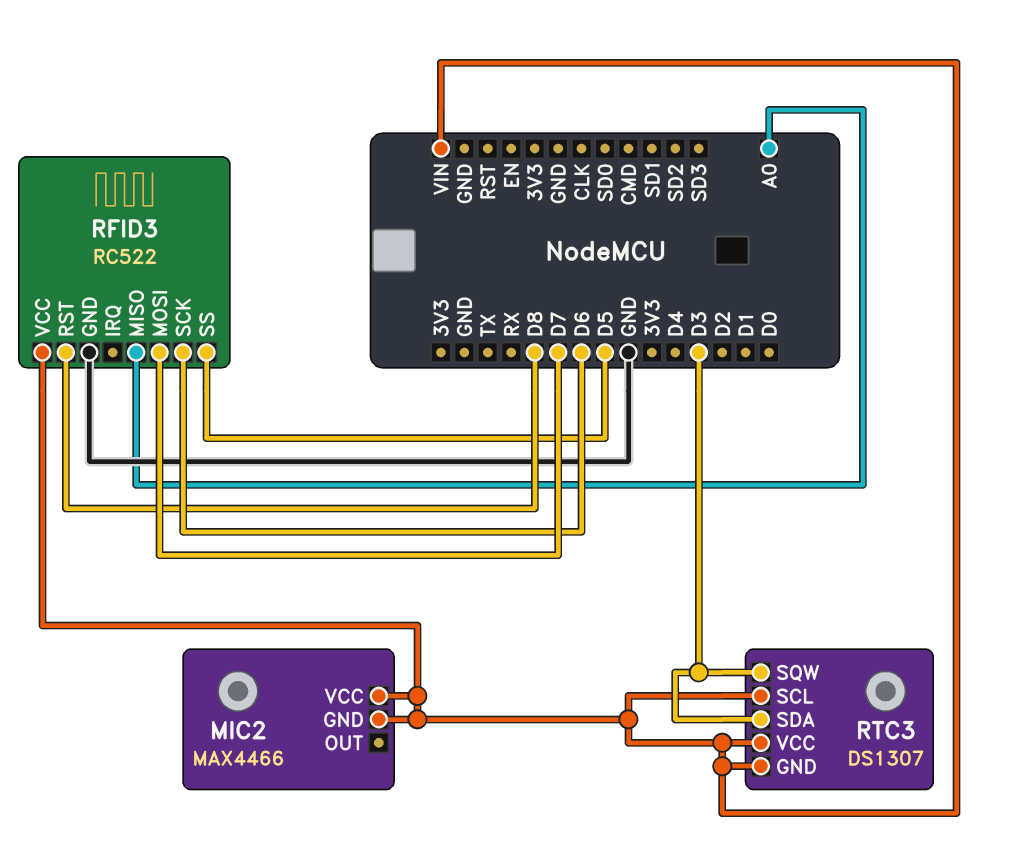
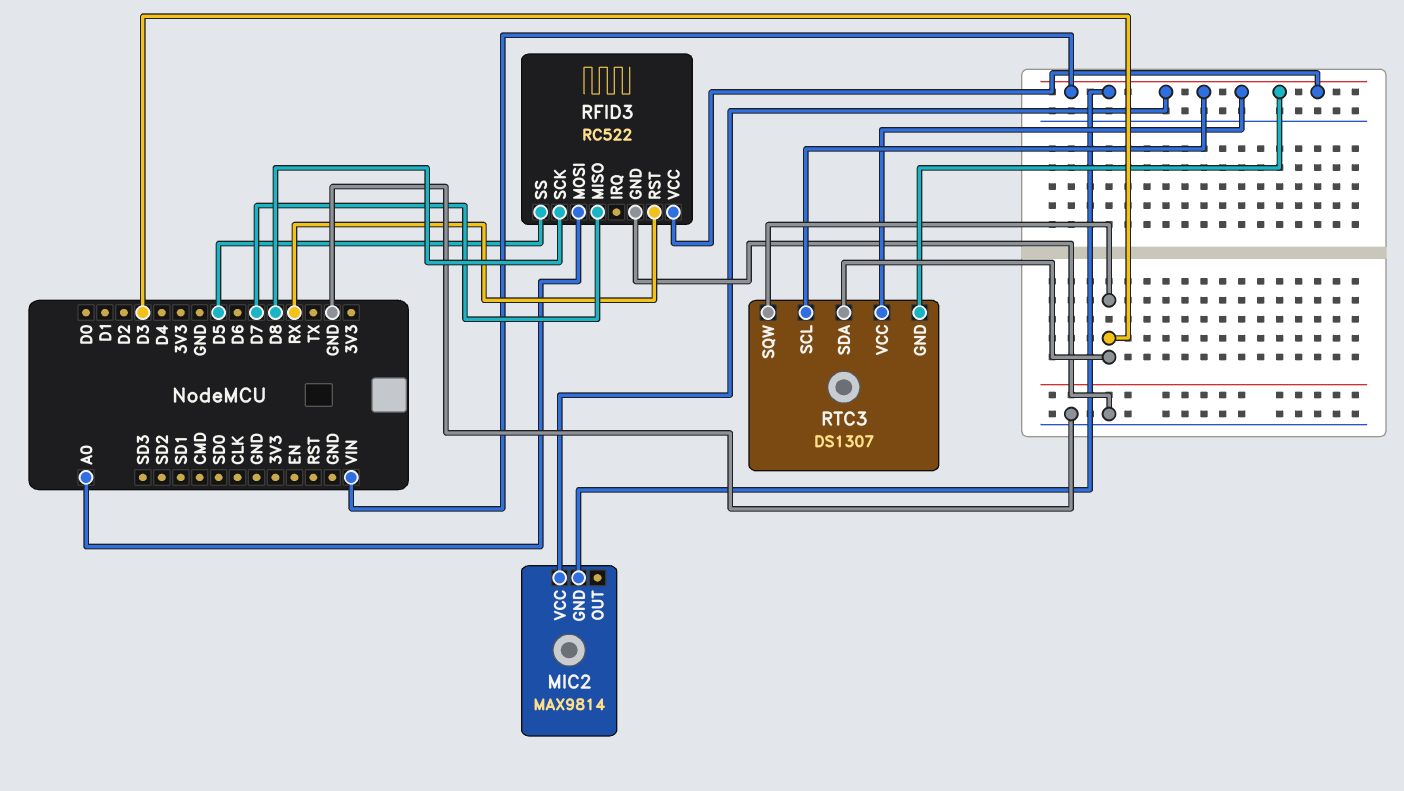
MIC2: MAX4466 -> MAX9814
RFID3 pin MISO: A0 -> D7
RFID3 pin MOSI: D7 -> A0
RFID3 pin RST: D8 -> RX
RFID3 pin SCK: D6 -> D8

